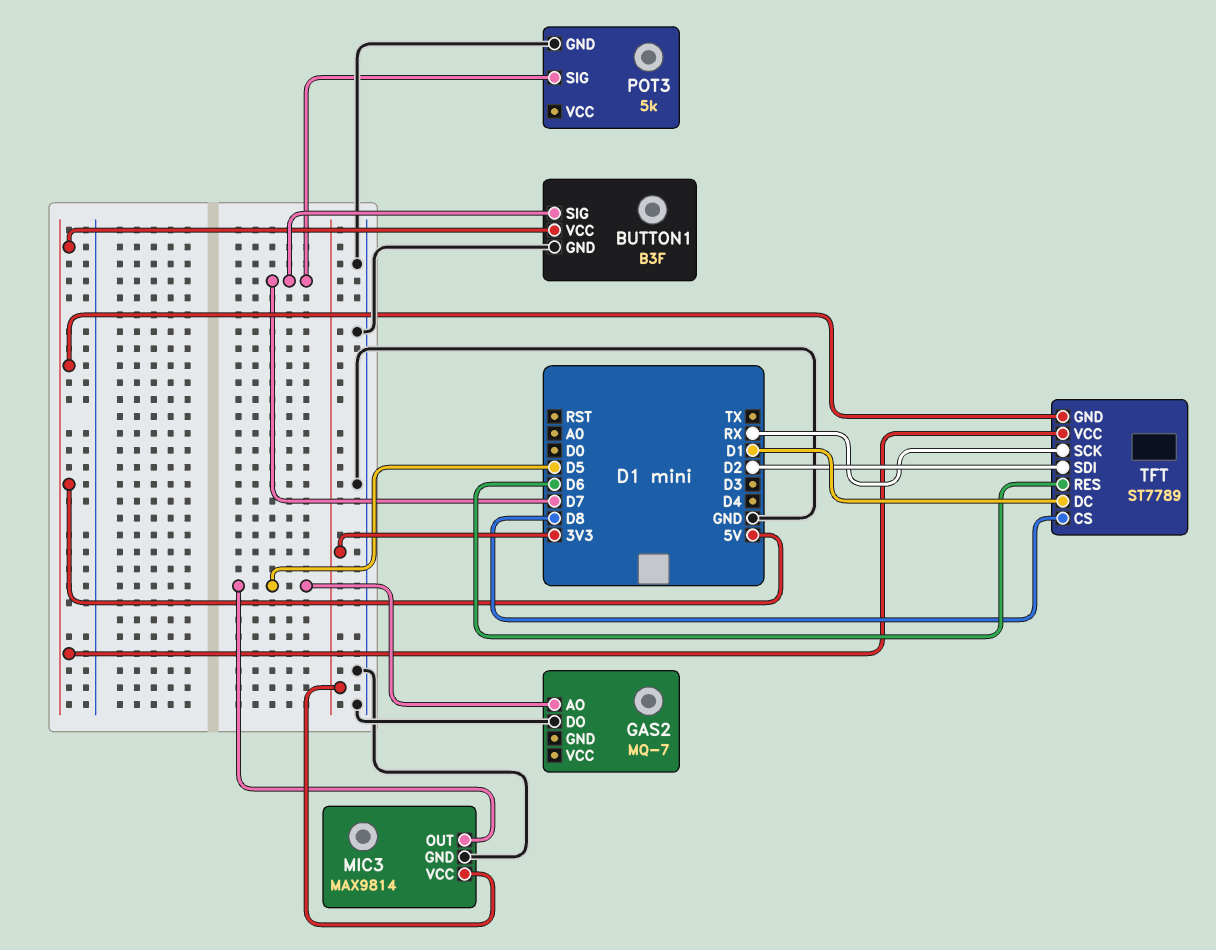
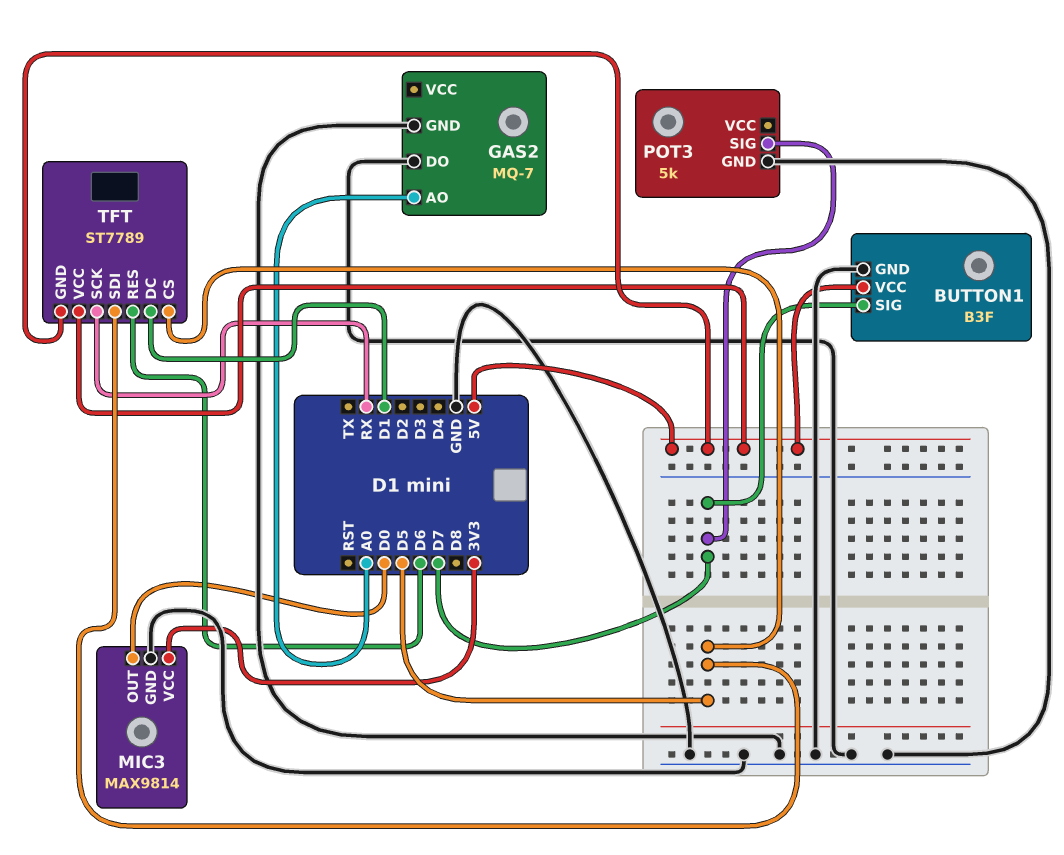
GAS2 pin AO: D5 -> A0
GAS2 pin GND: none -> GND
MIC3 pin OUT: D5 -> D0
TFT pin CS: D8 -> D5
TFT pin SDI: D2 -> D5

